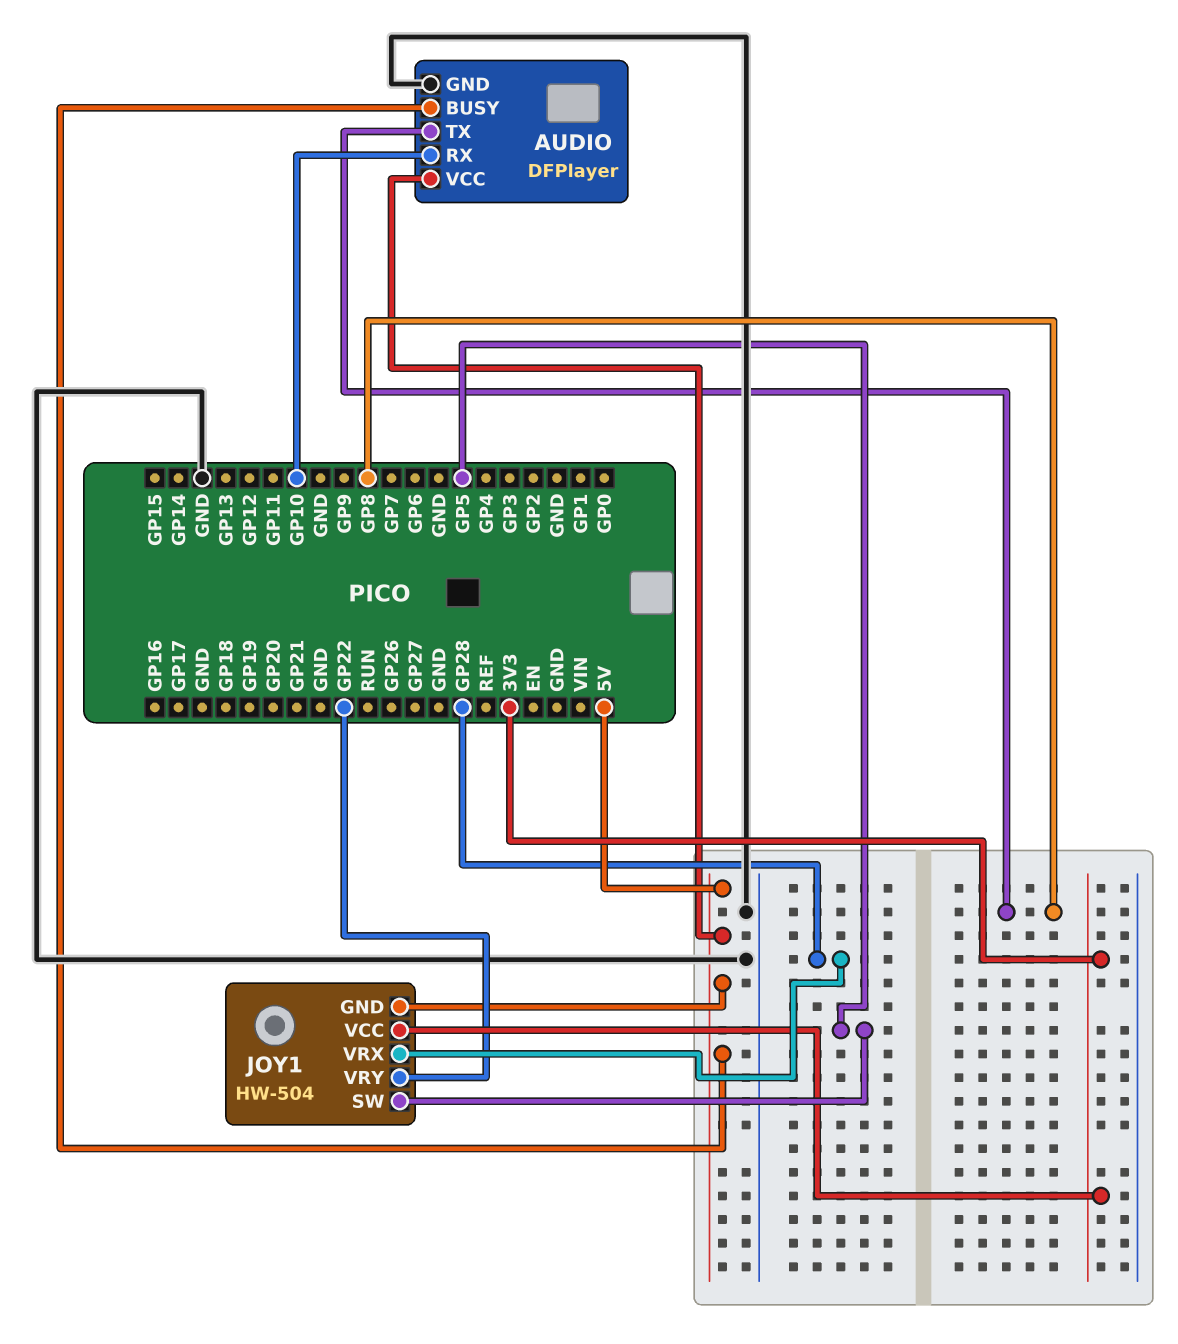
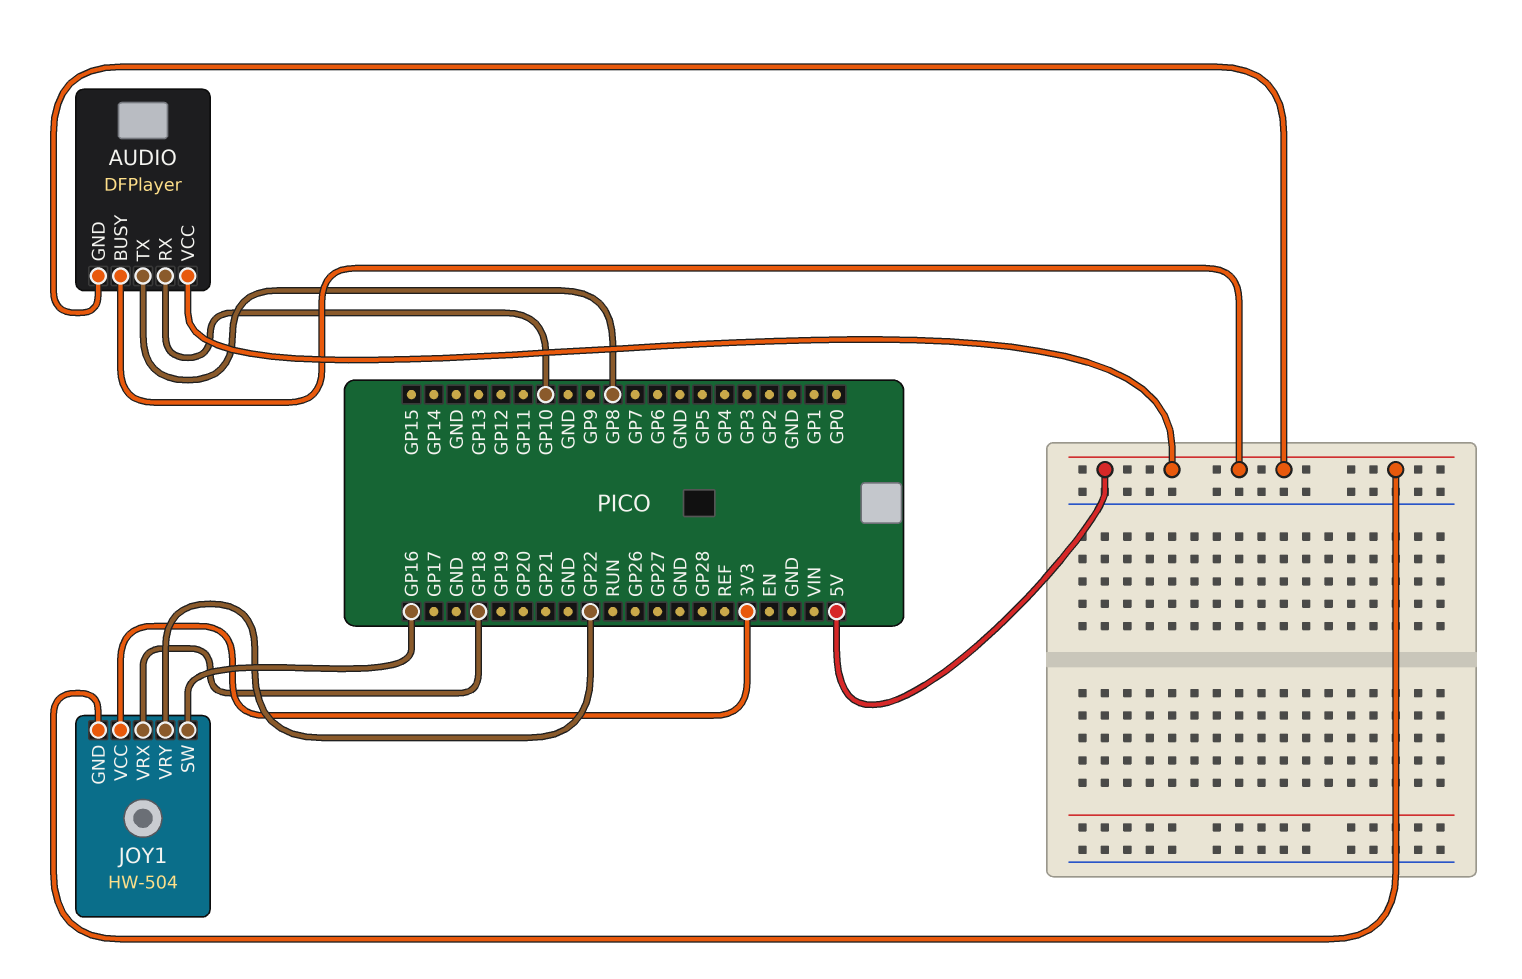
AUDIO pin GND: GND -> 5V
JOY1 pin SW: GP5 -> GP16
JOY1 pin VRX: GP28 -> GP18

